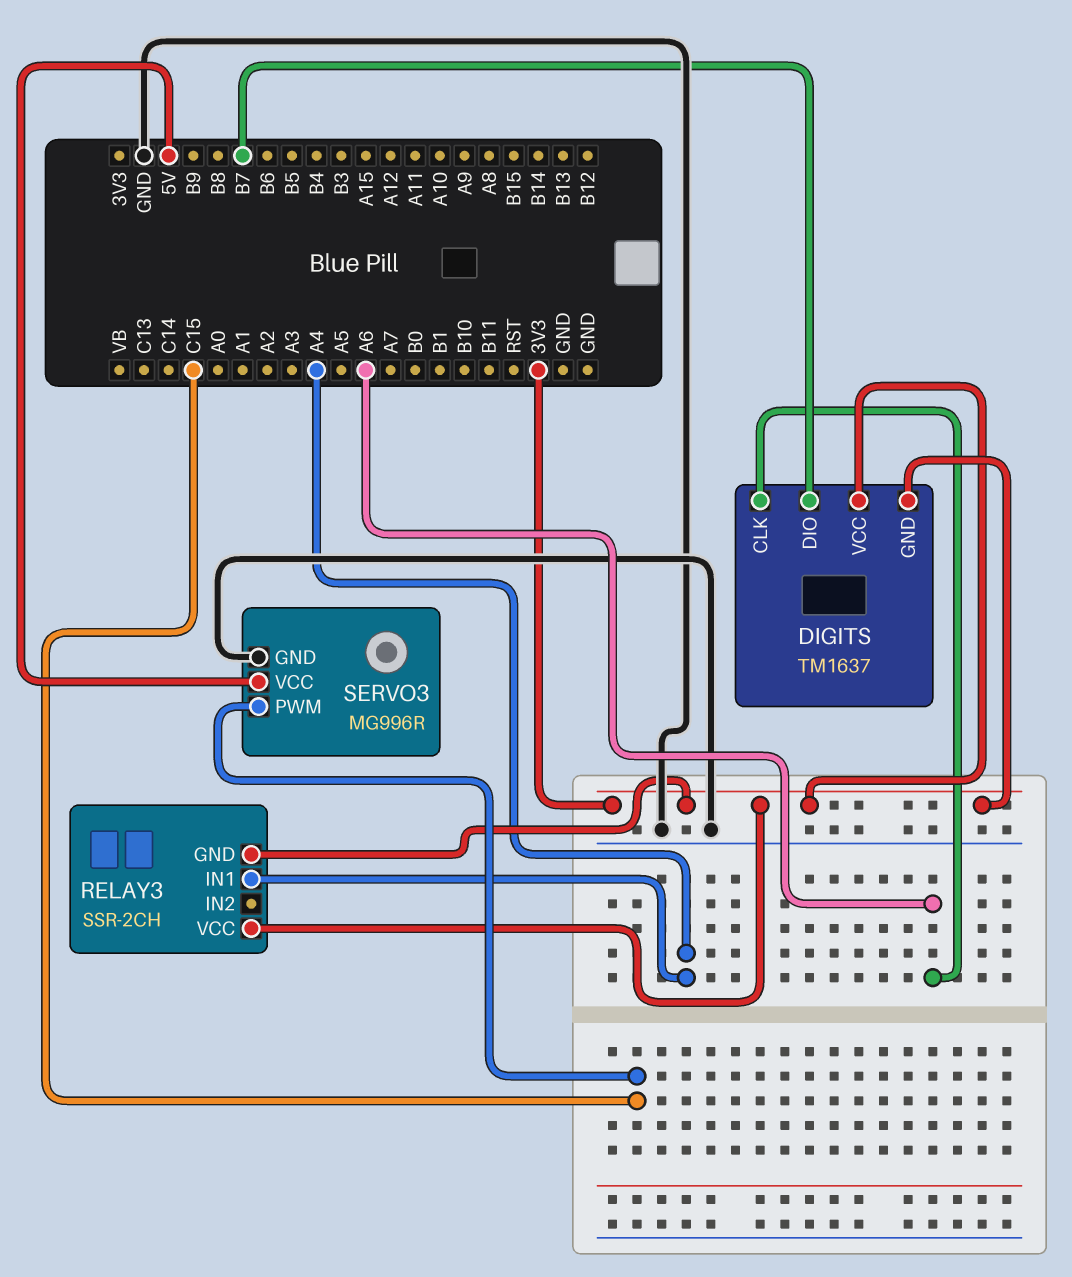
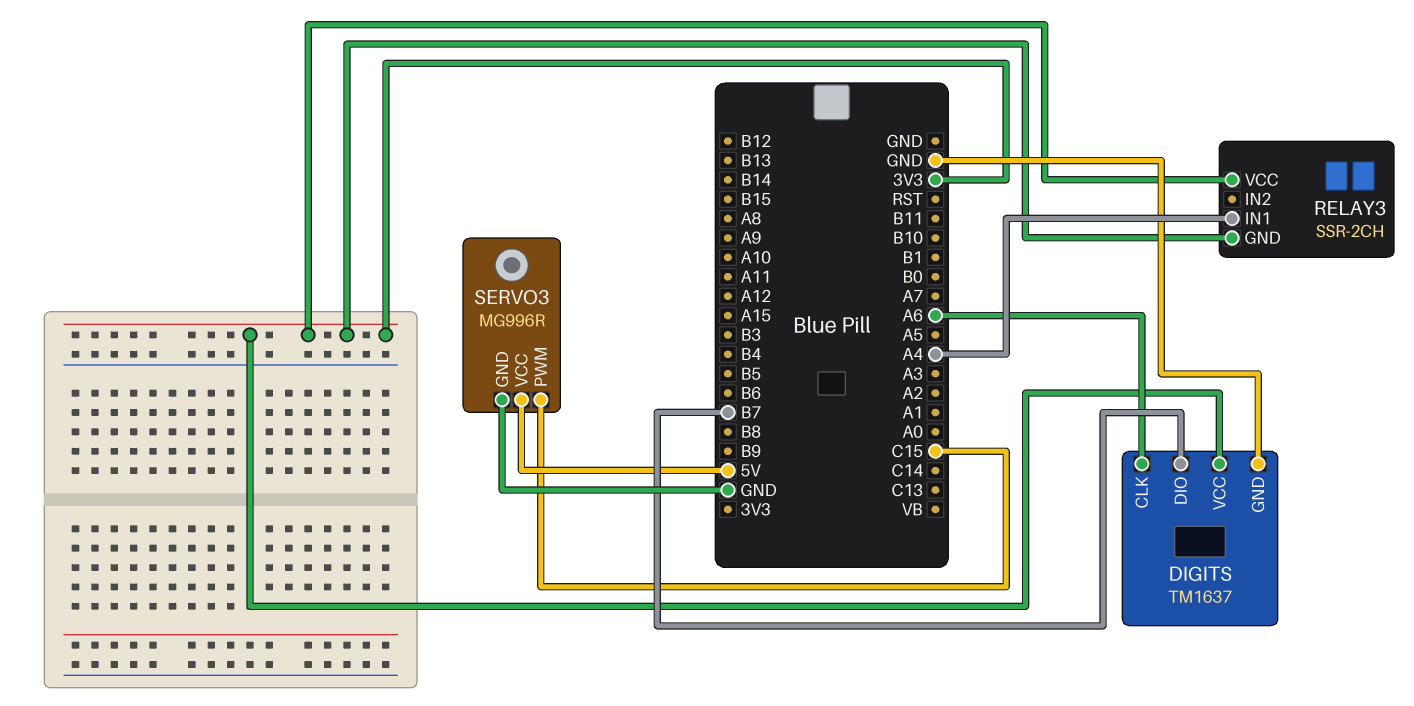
DIGITS pin GND: 3V3 -> GND

